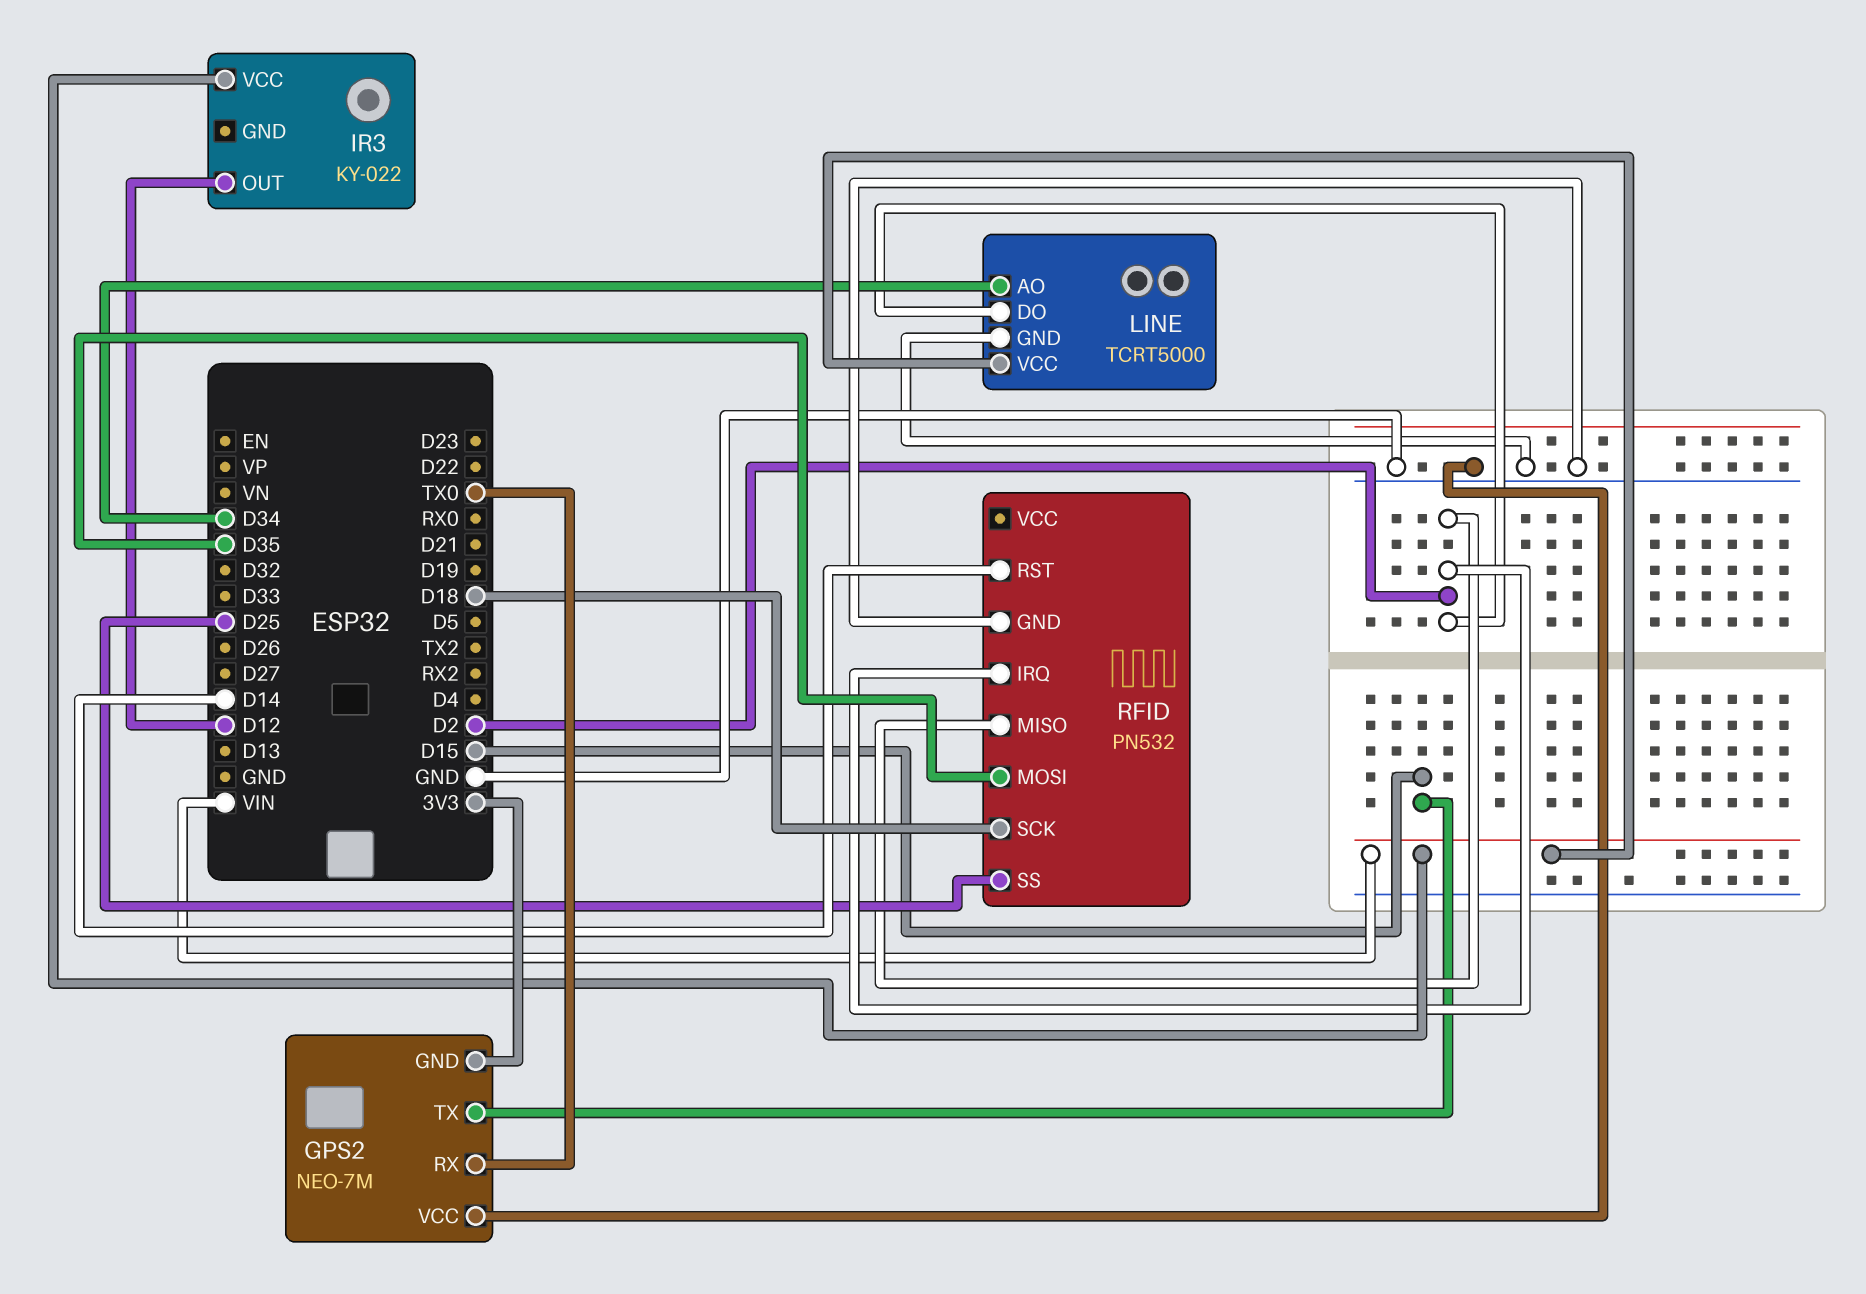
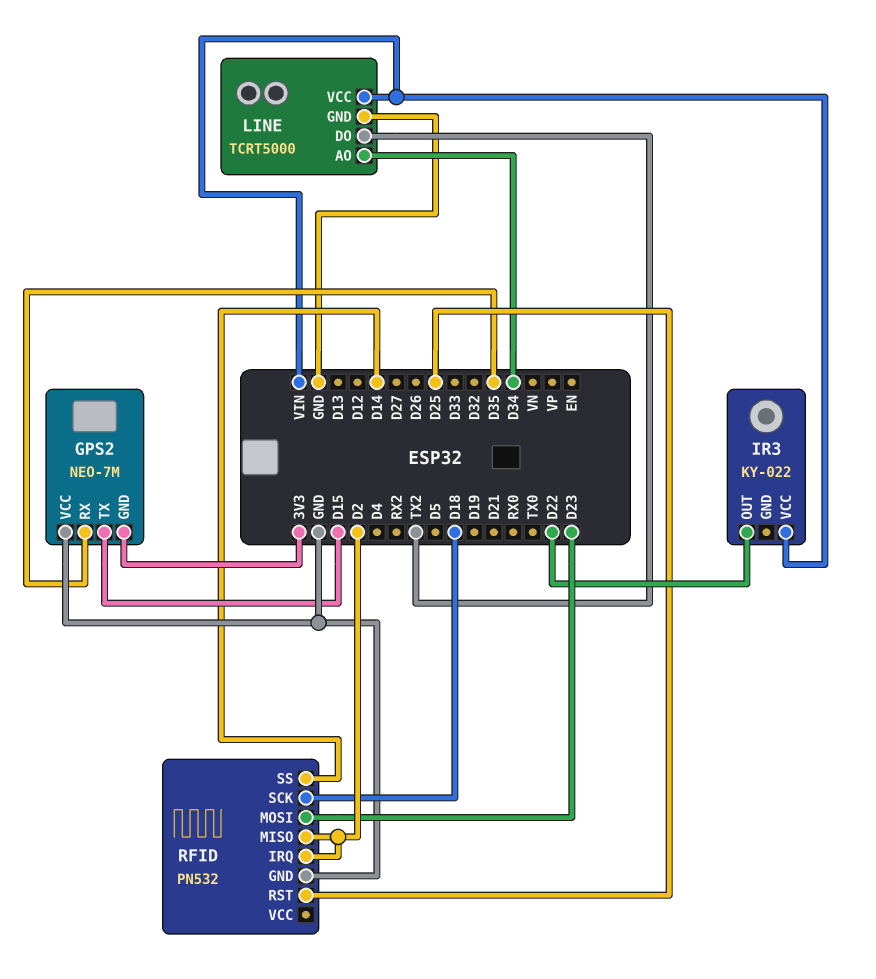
GPS2 pin RX: TX0 -> D35
IR3 pin OUT: D12 -> D22
LINE pin DO: D2 -> TX2
RFID pin MOSI: D35 -> D23
RFID pin RST: D14 -> D25
RFID pin SS: D25 -> D14

